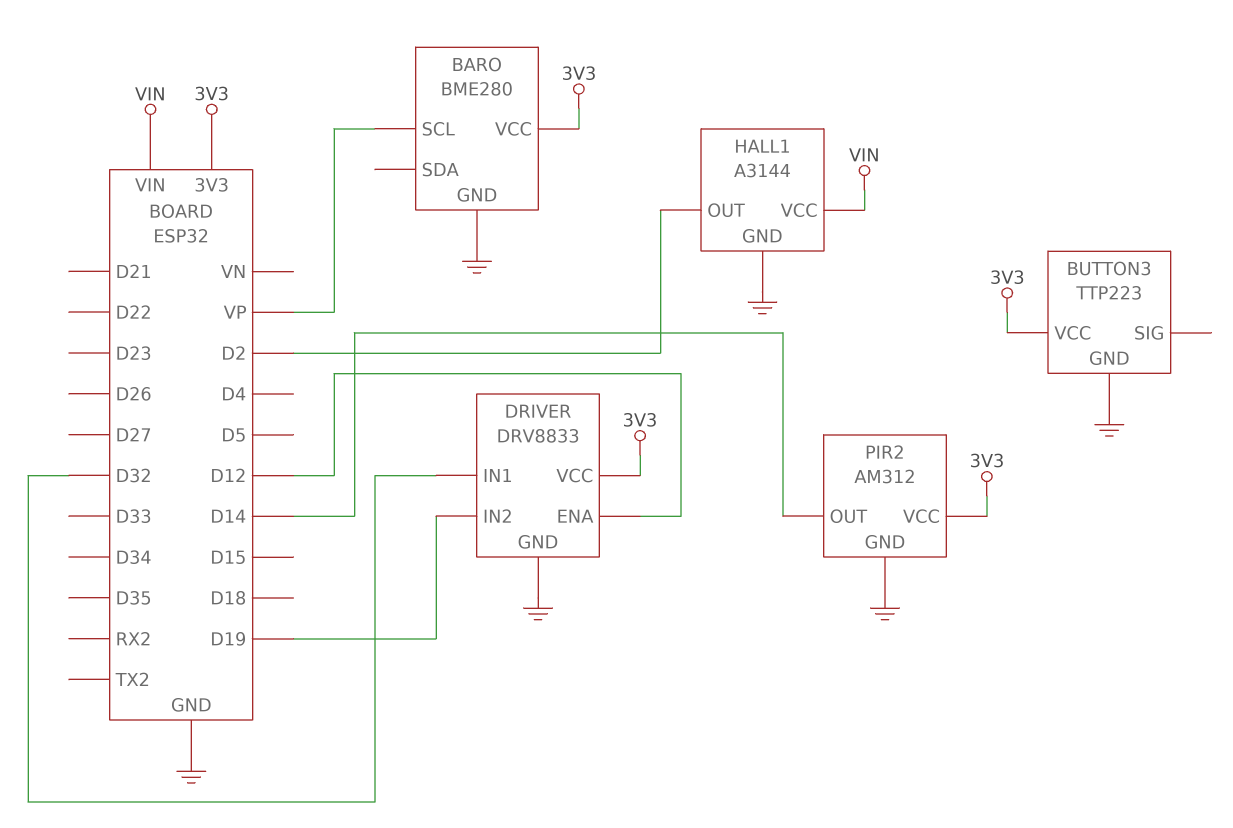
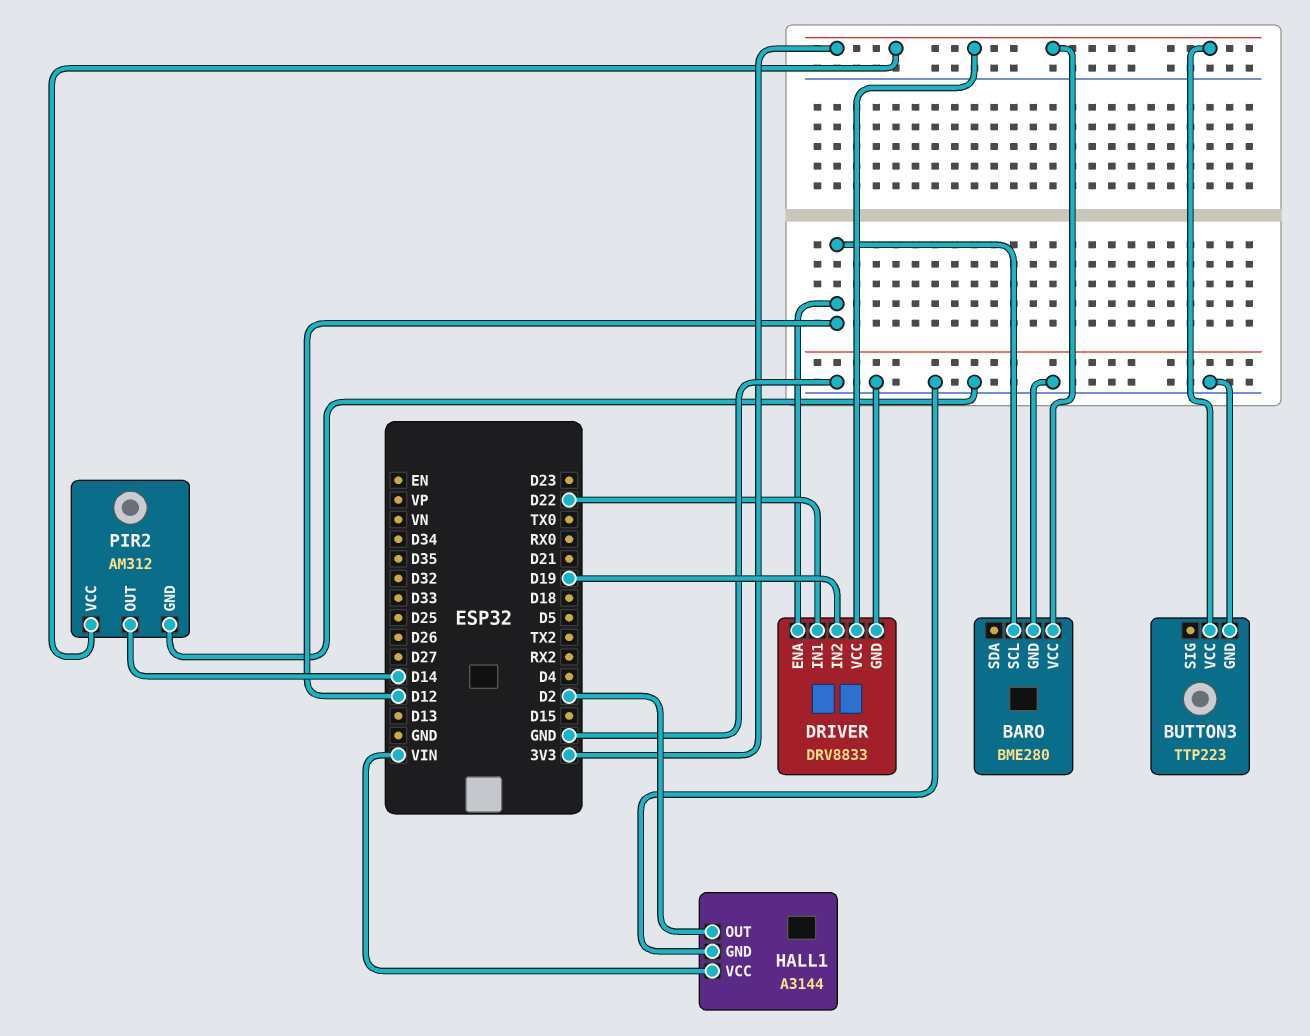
BARO pin SCL: VP -> D12
DRIVER pin IN1: D32 -> D22

